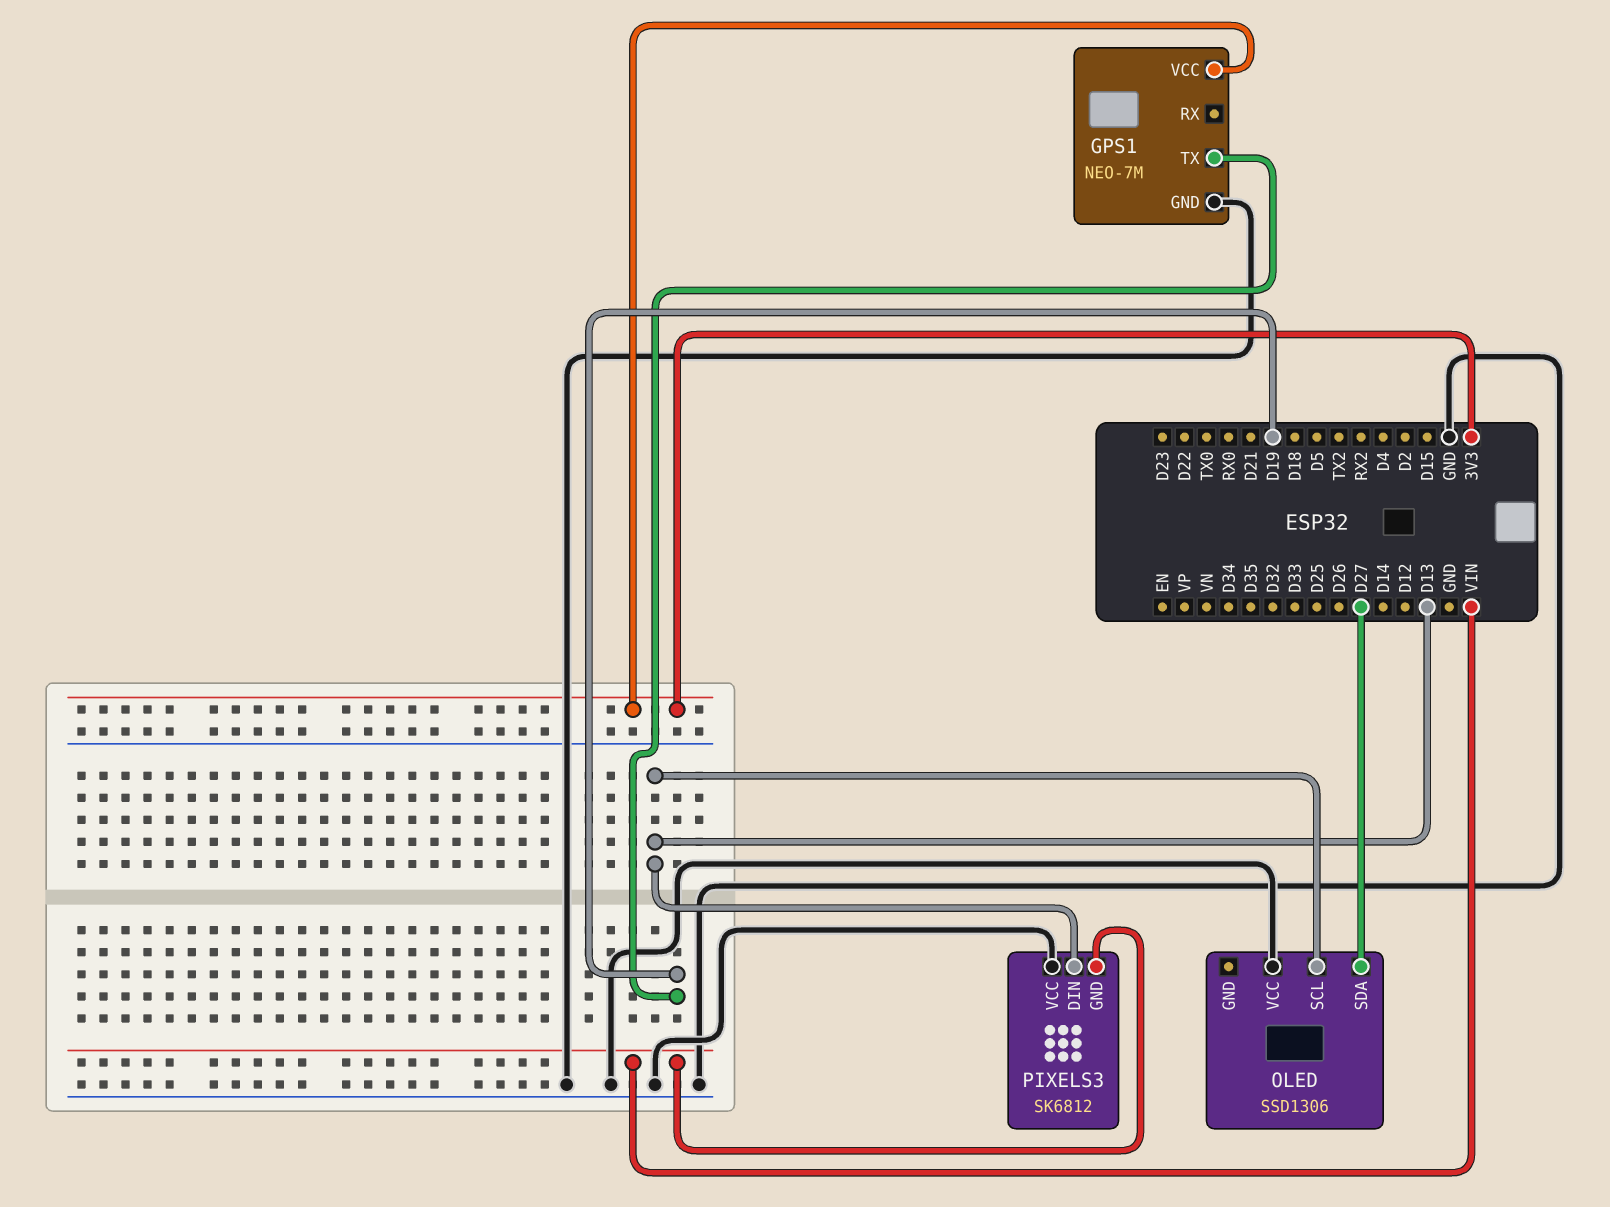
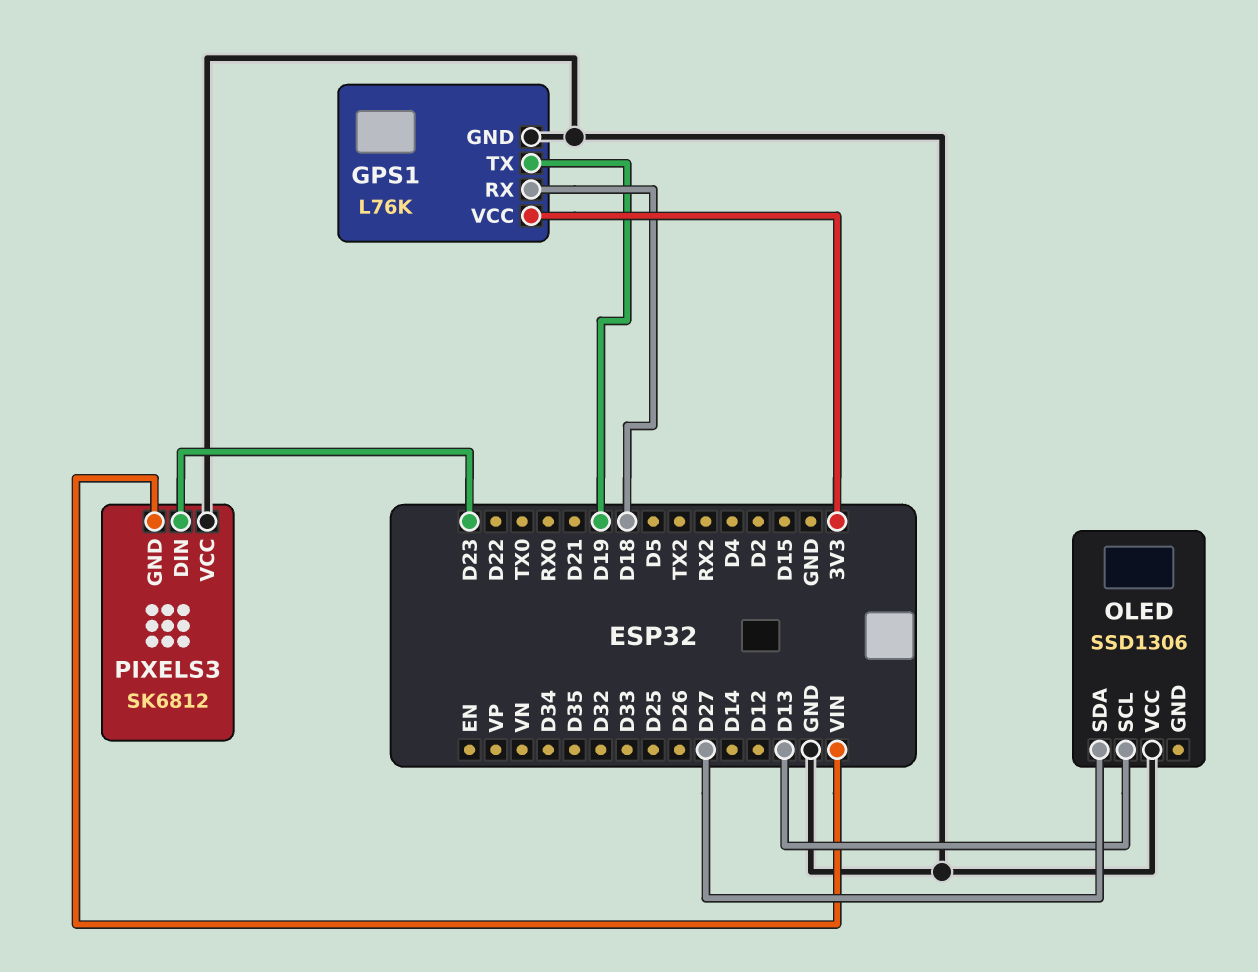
GPS1: NEO-7M -> L76K
GPS1 pin RX: none -> D18
PIXELS3 pin DIN: D13 -> D23

